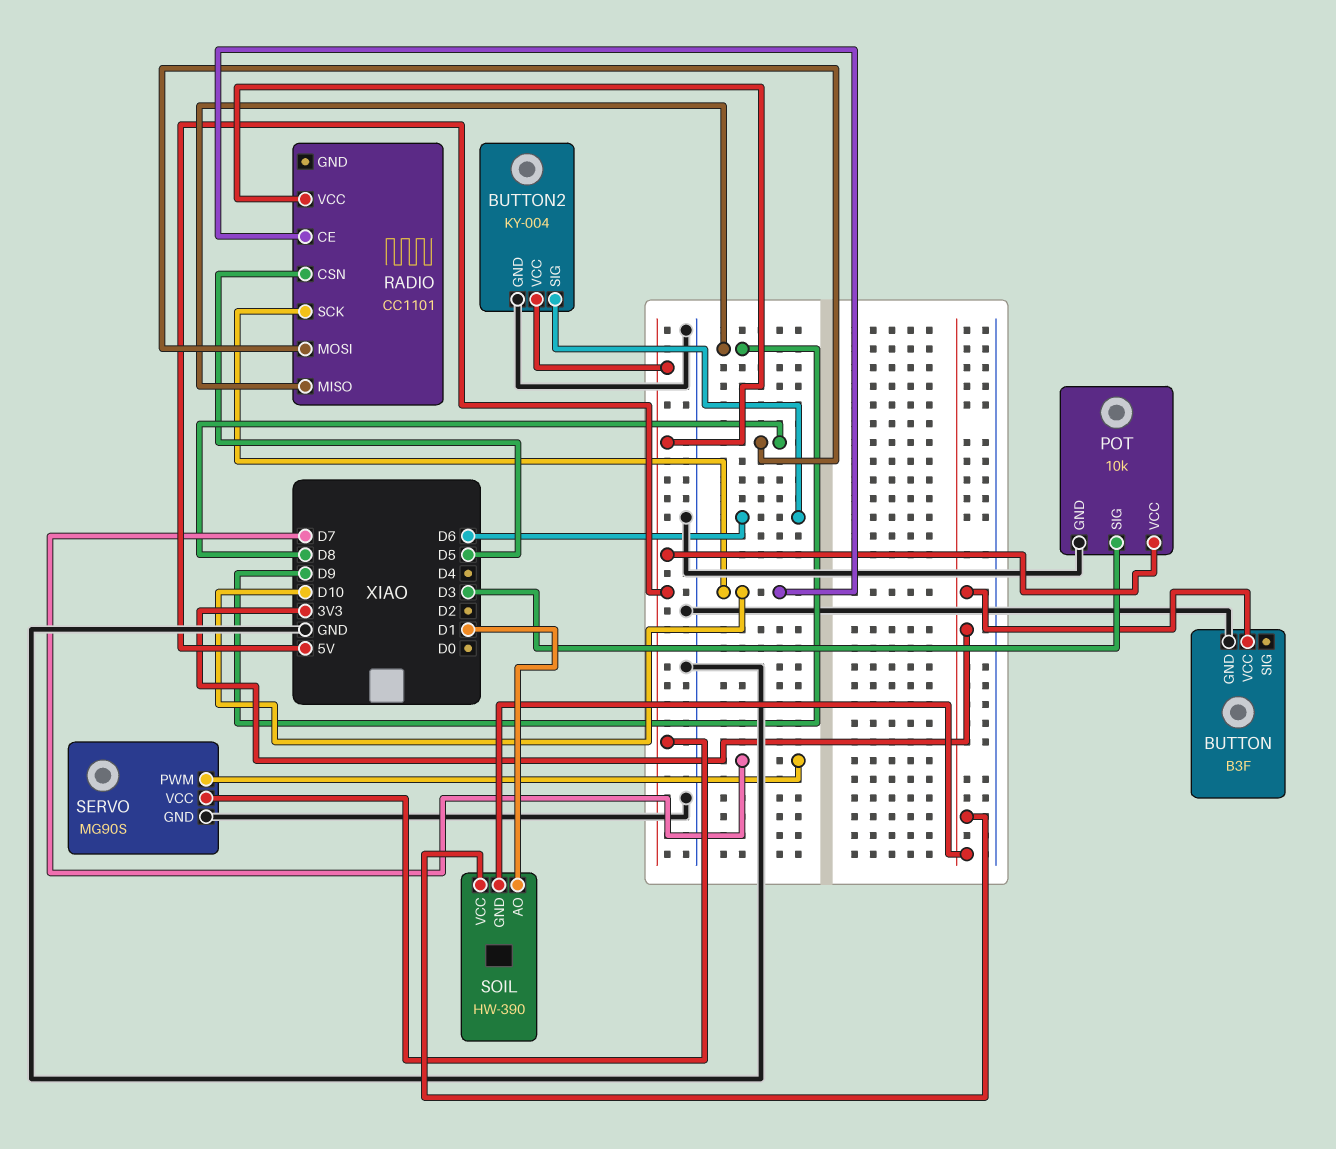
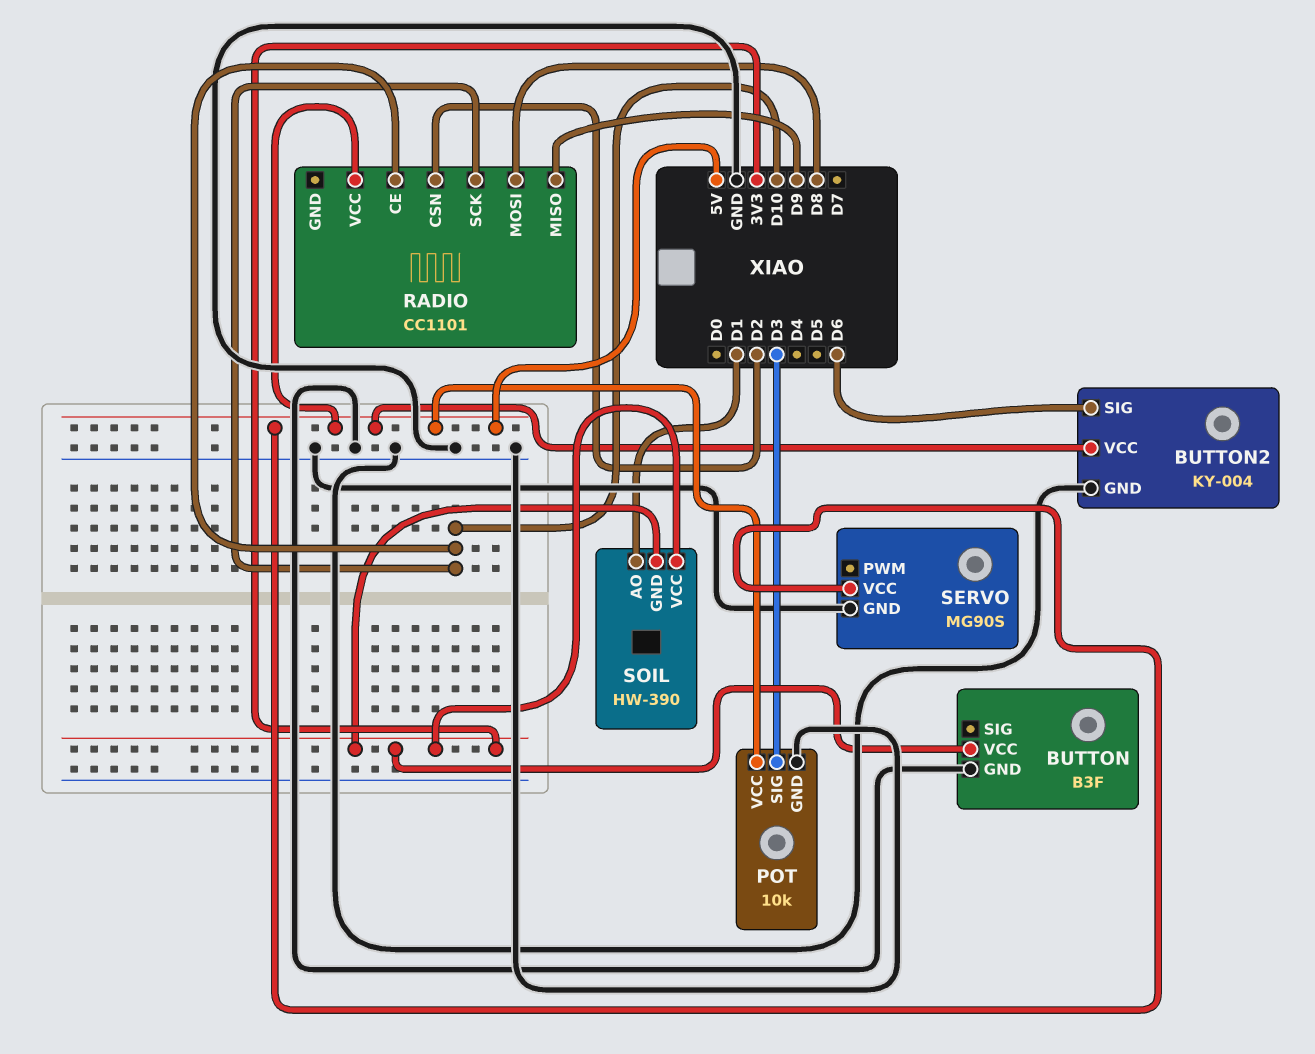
RADIO pin CSN: D5 -> D2
SERVO pin PWM: D7 -> none

